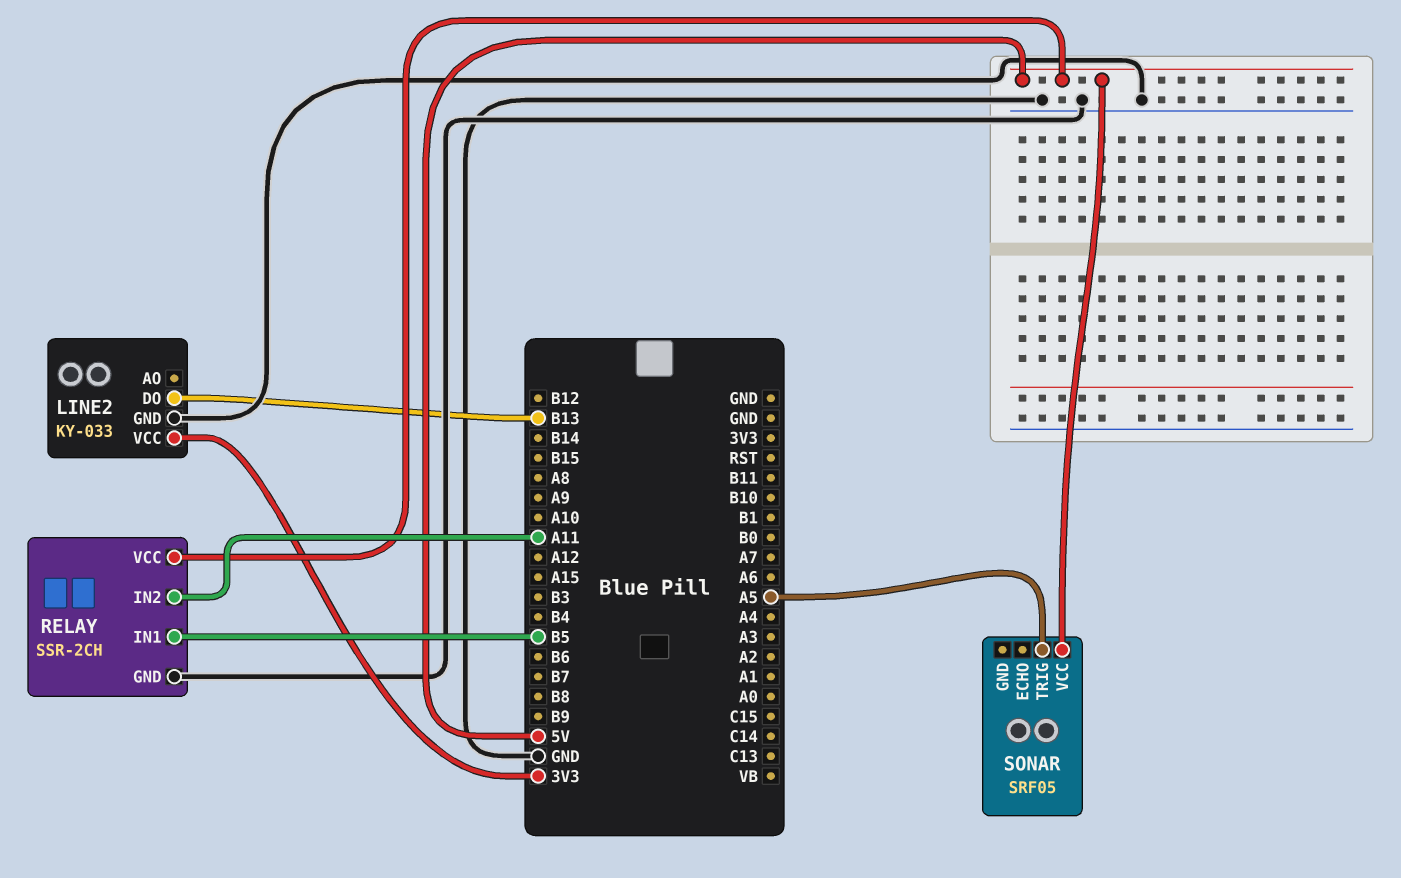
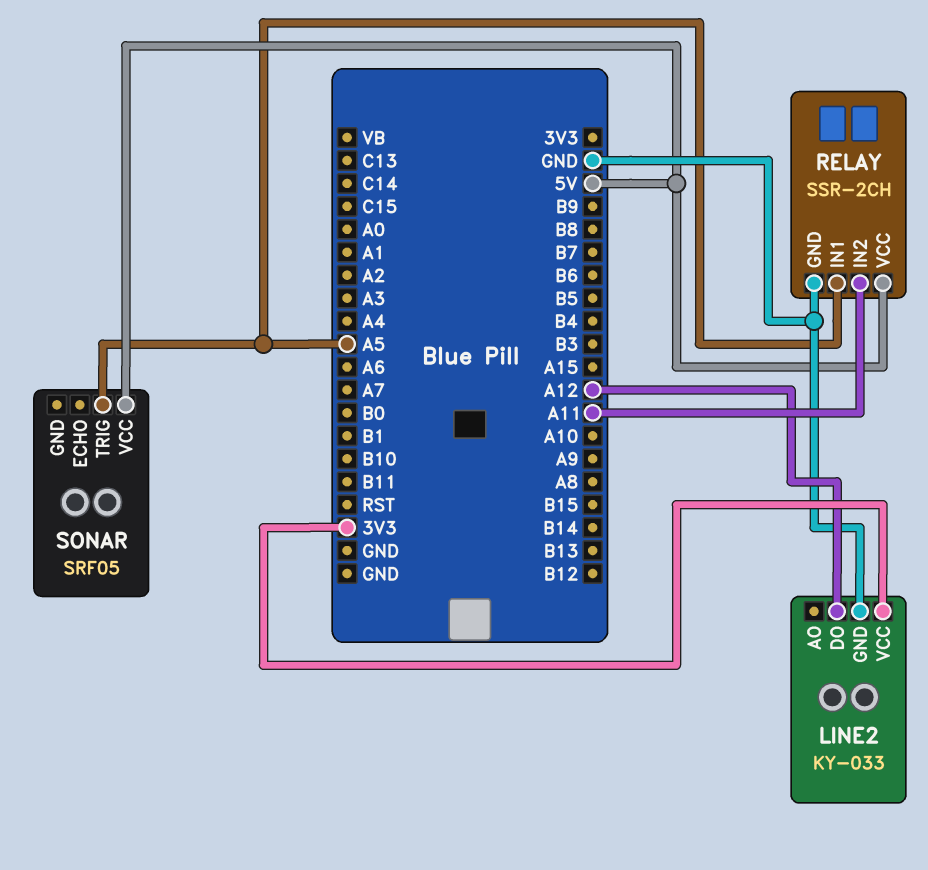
LINE2 pin DO: B13 -> A12
RELAY pin IN1: B5 -> A5

